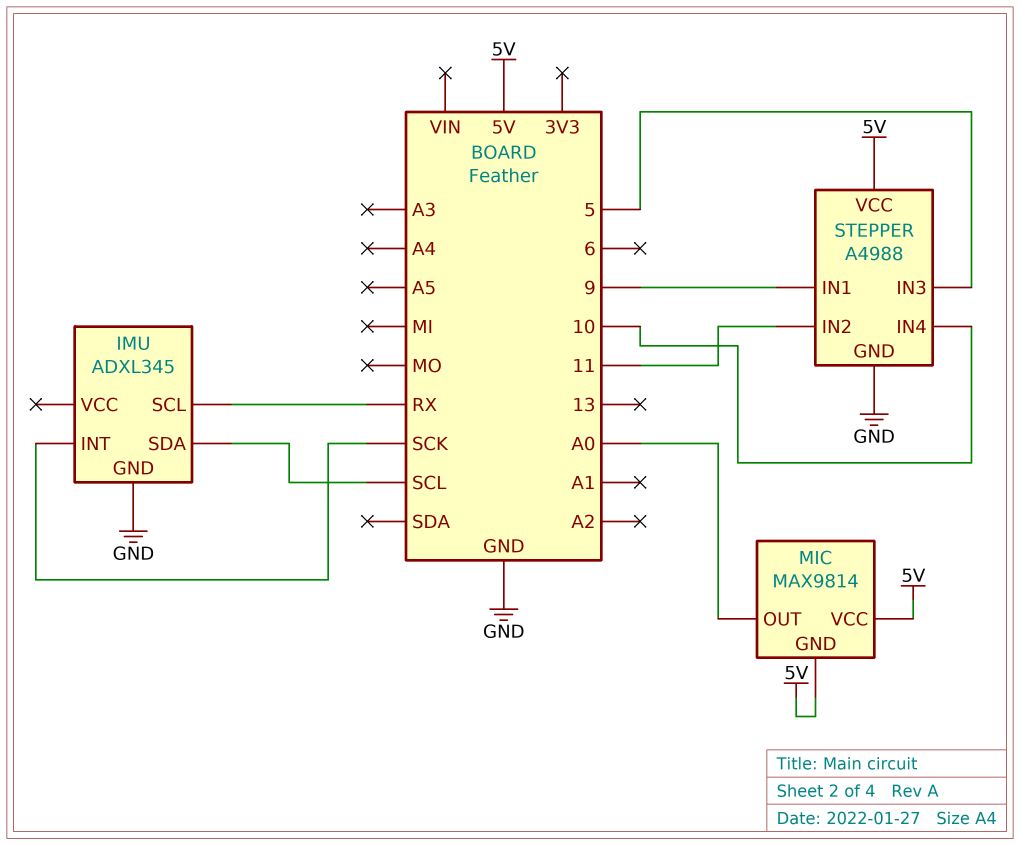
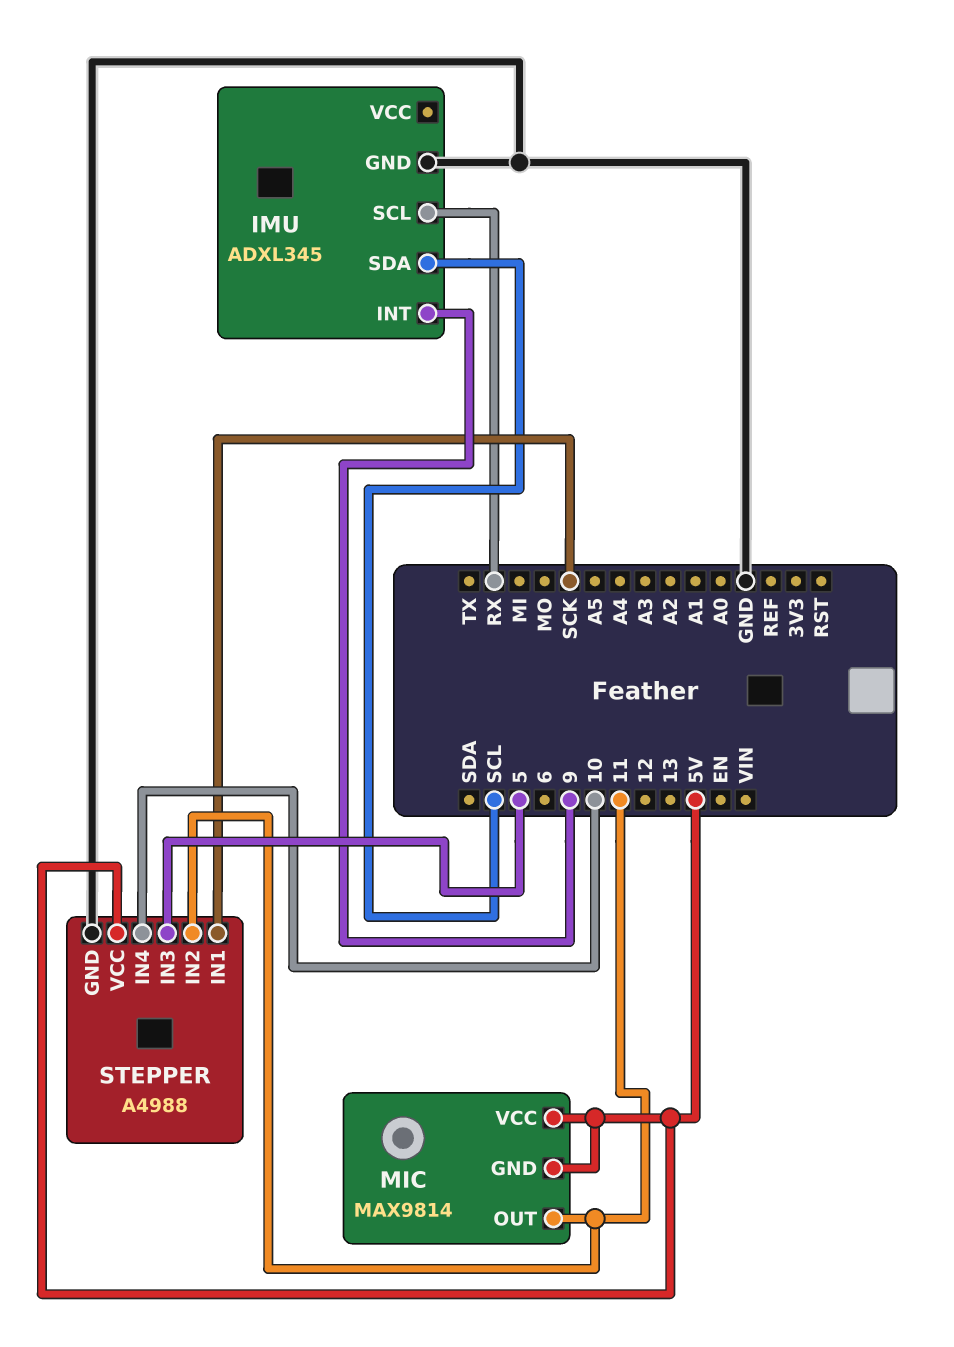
IMU pin INT: SCK -> 9
MIC pin OUT: A0 -> 11
STEPPER pin IN1: 9 -> SCK

